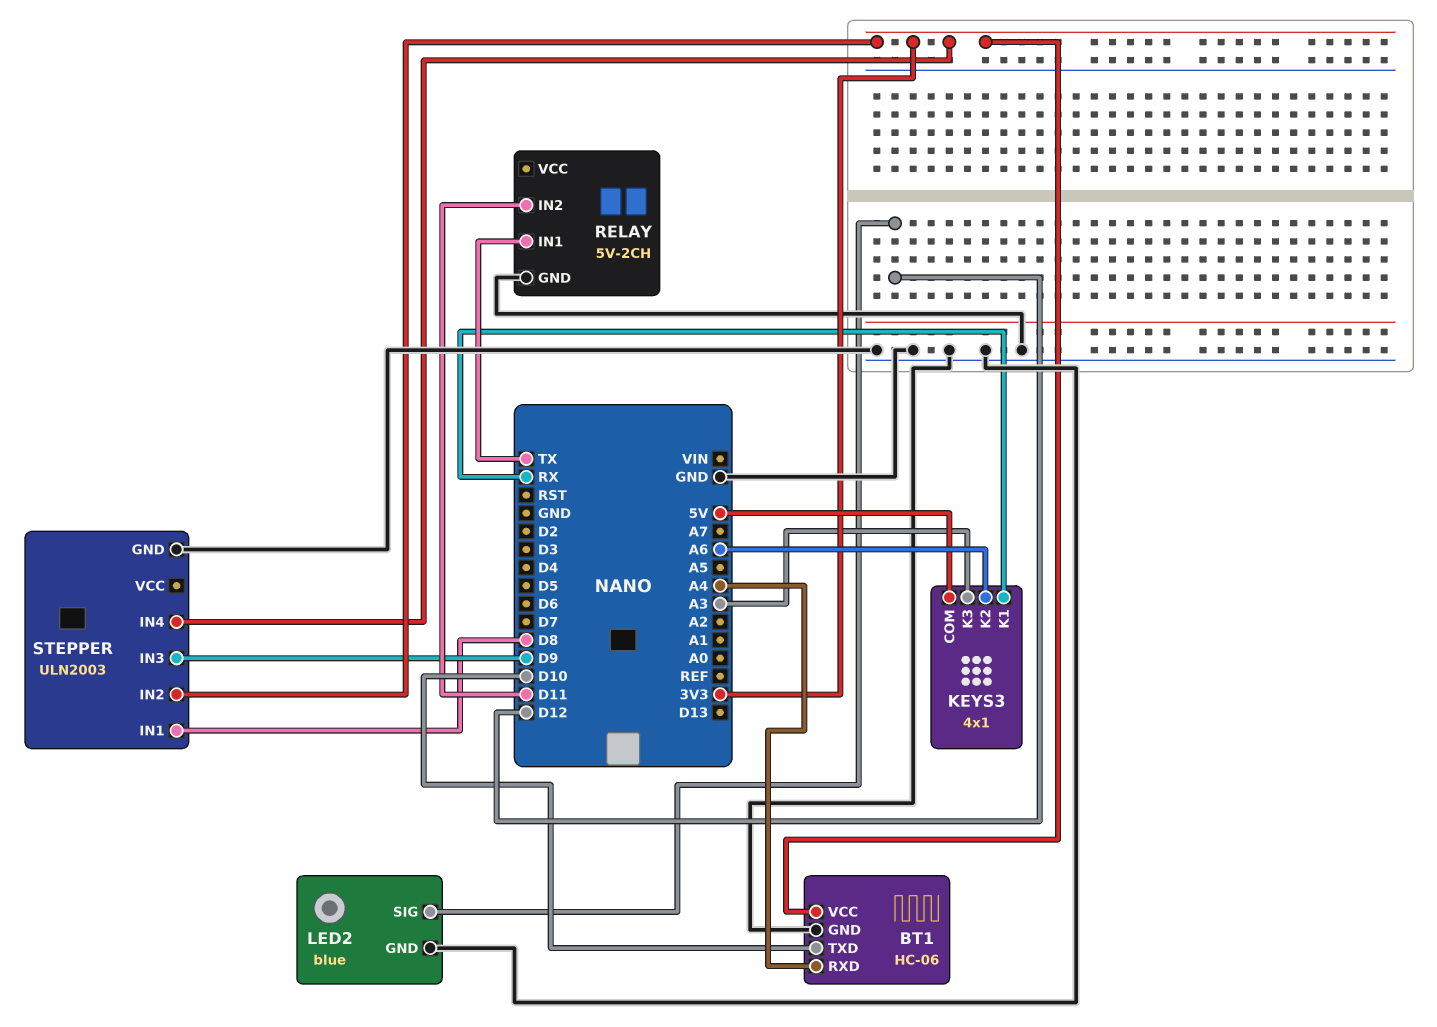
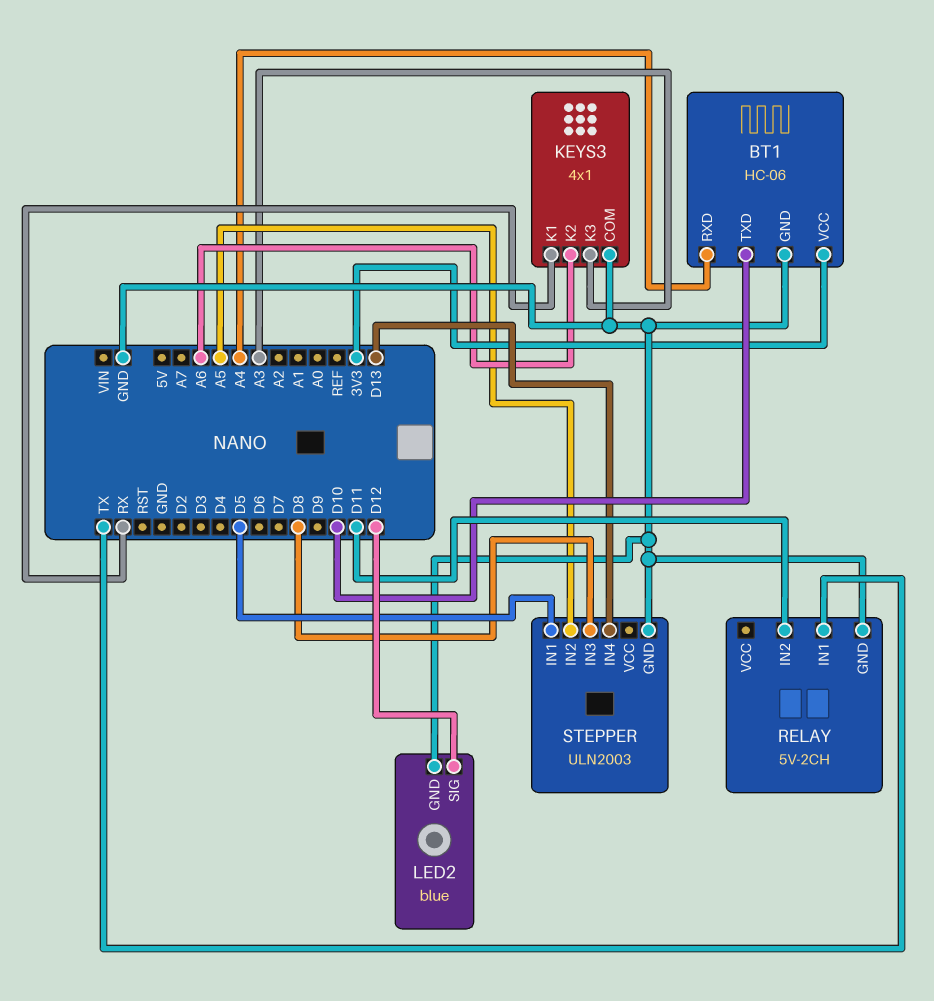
KEYS3 pin COM: 5V -> GND
STEPPER pin IN1: D8 -> D5
STEPPER pin IN2: 3V3 -> A5
STEPPER pin IN3: D9 -> D8
STEPPER pin IN4: 3V3 -> D13

